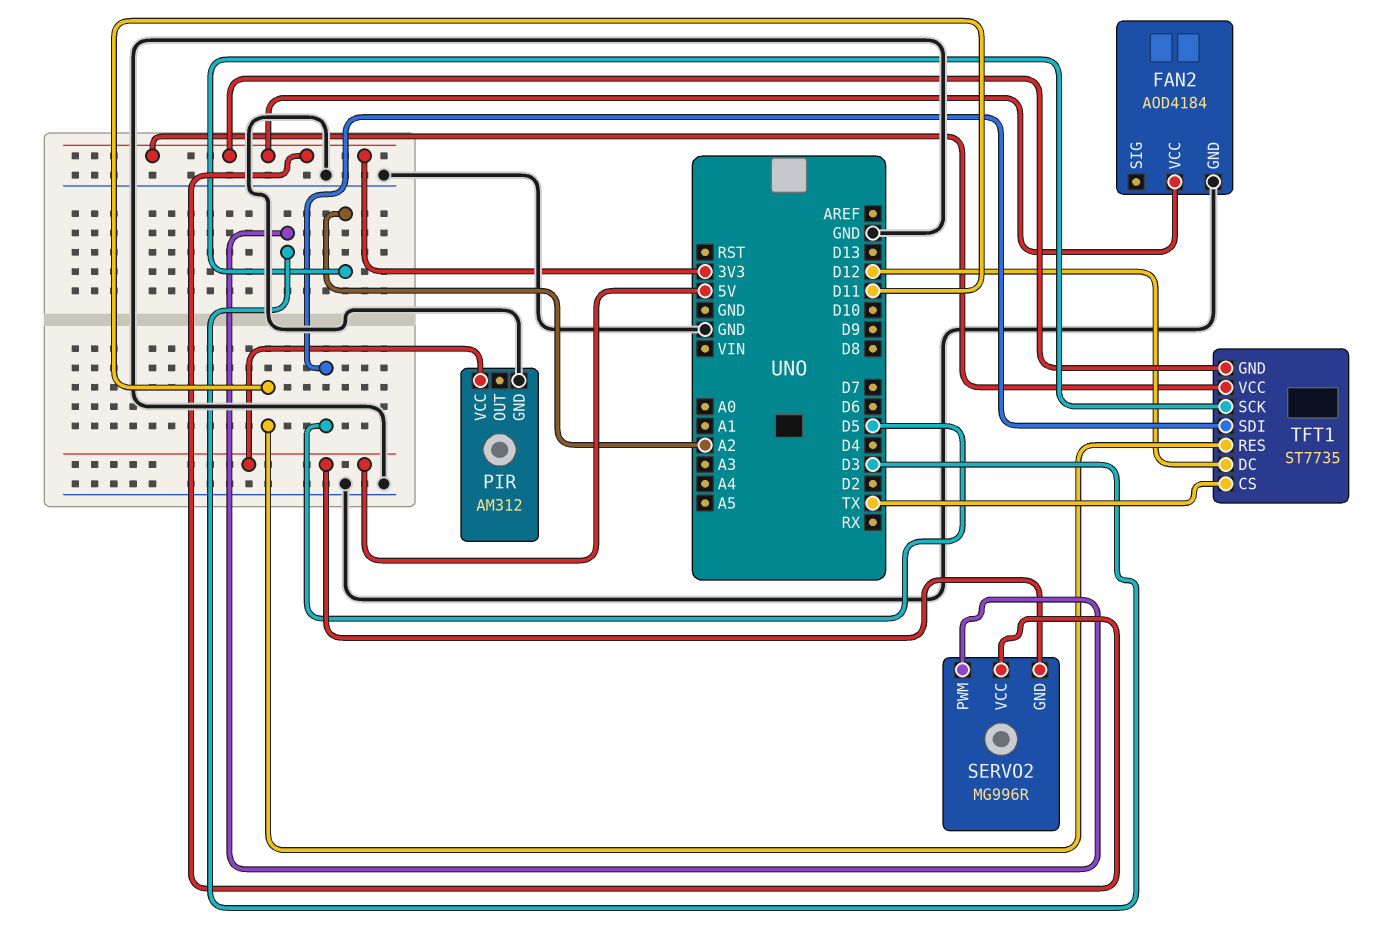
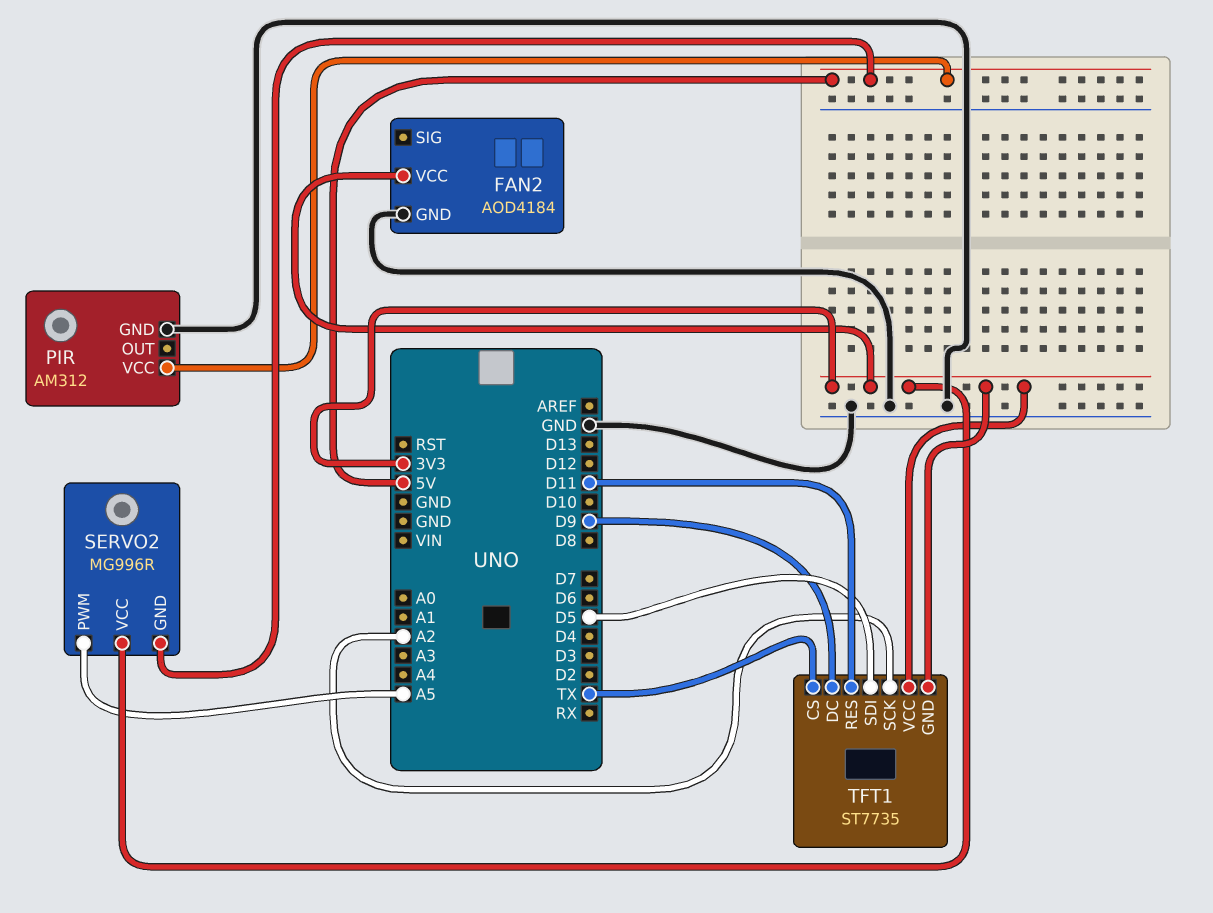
SERVO2 pin PWM: D3 -> A5
TFT1 pin DC: D12 -> D9

